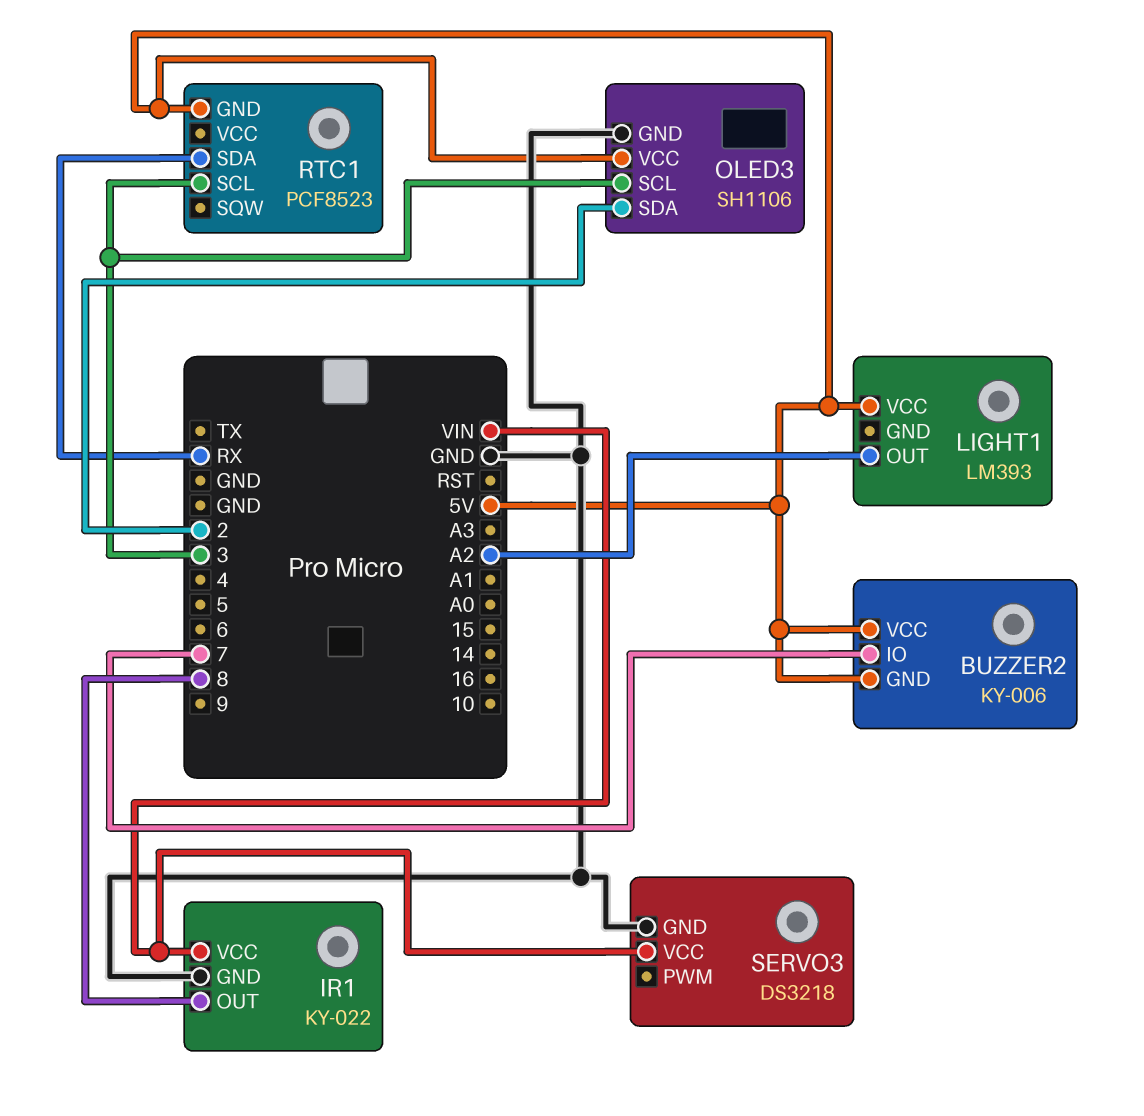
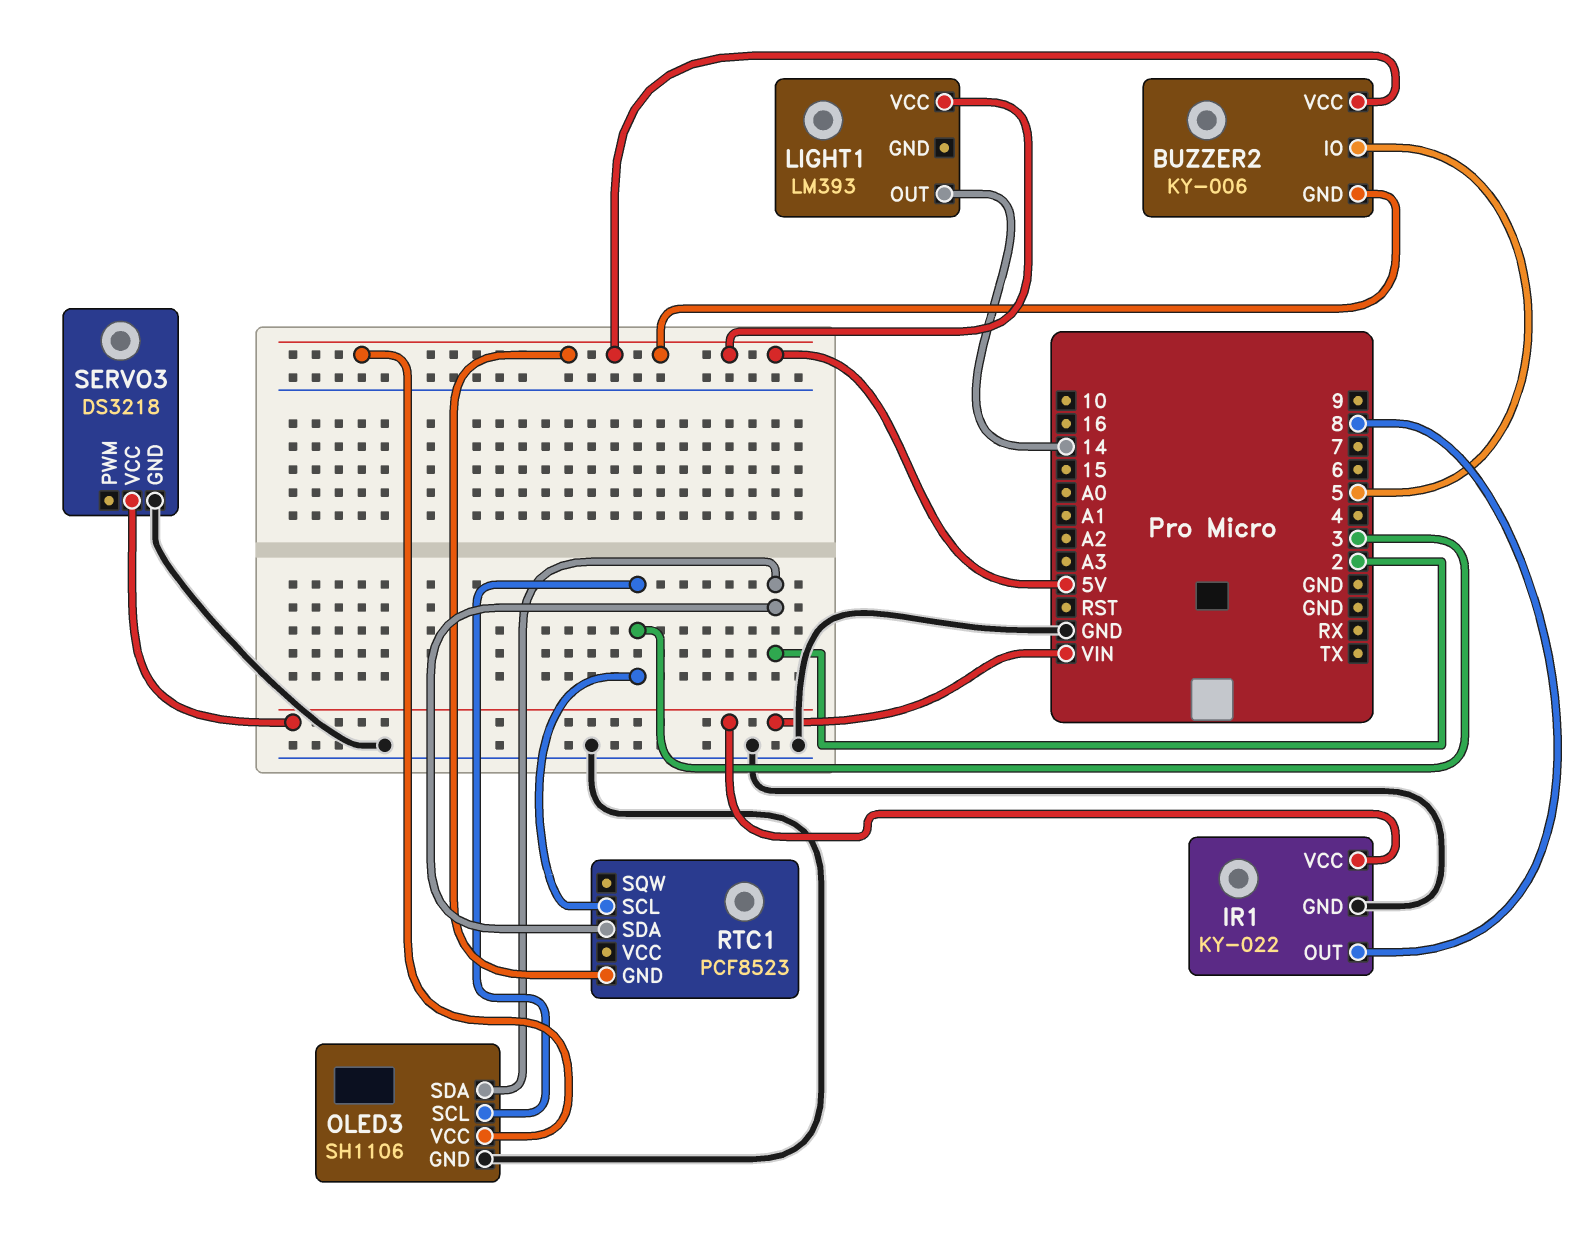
BUZZER2 pin IO: 7 -> 5
LIGHT1 pin OUT: A2 -> 14
RTC1 pin SDA: RX -> 2

